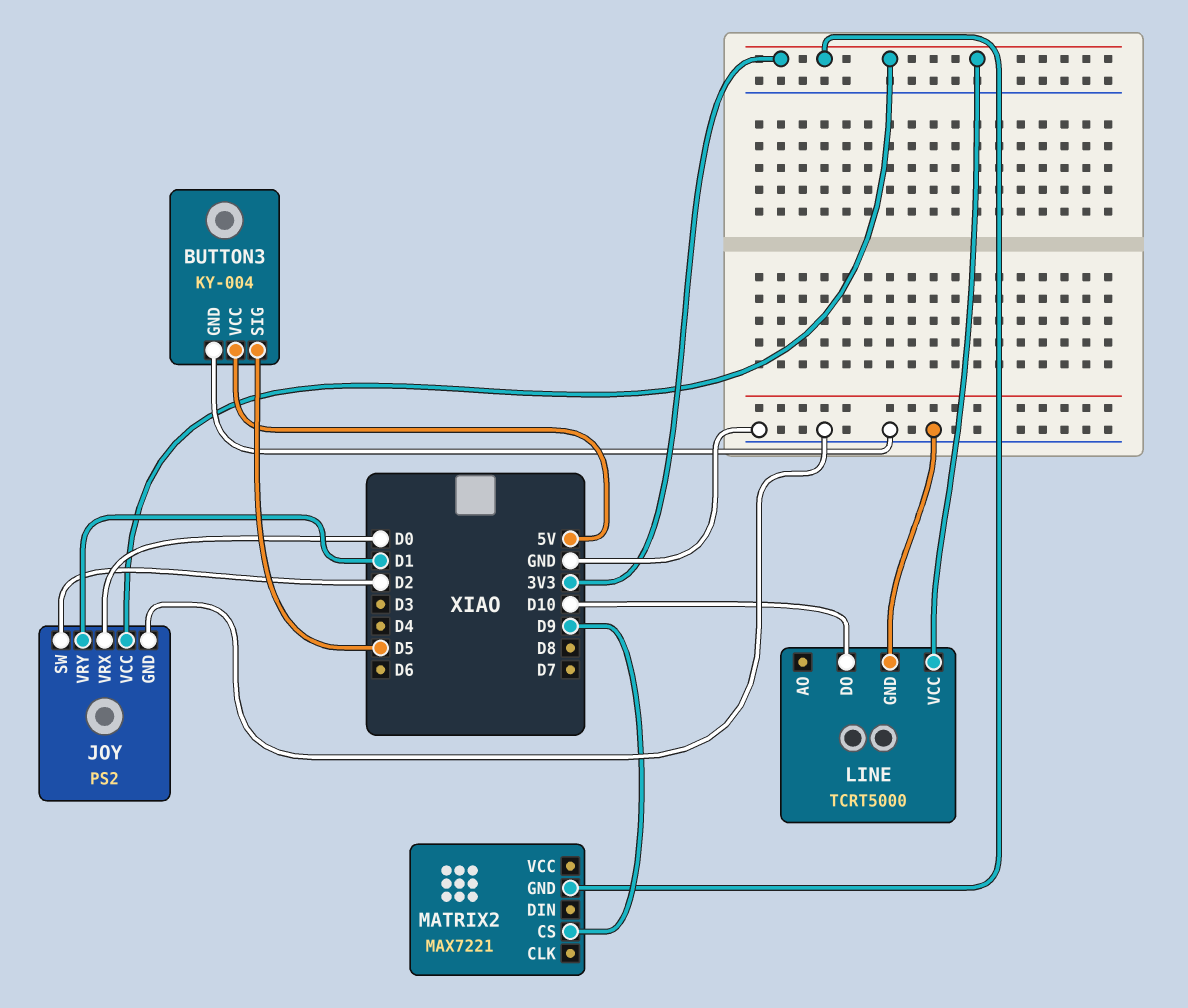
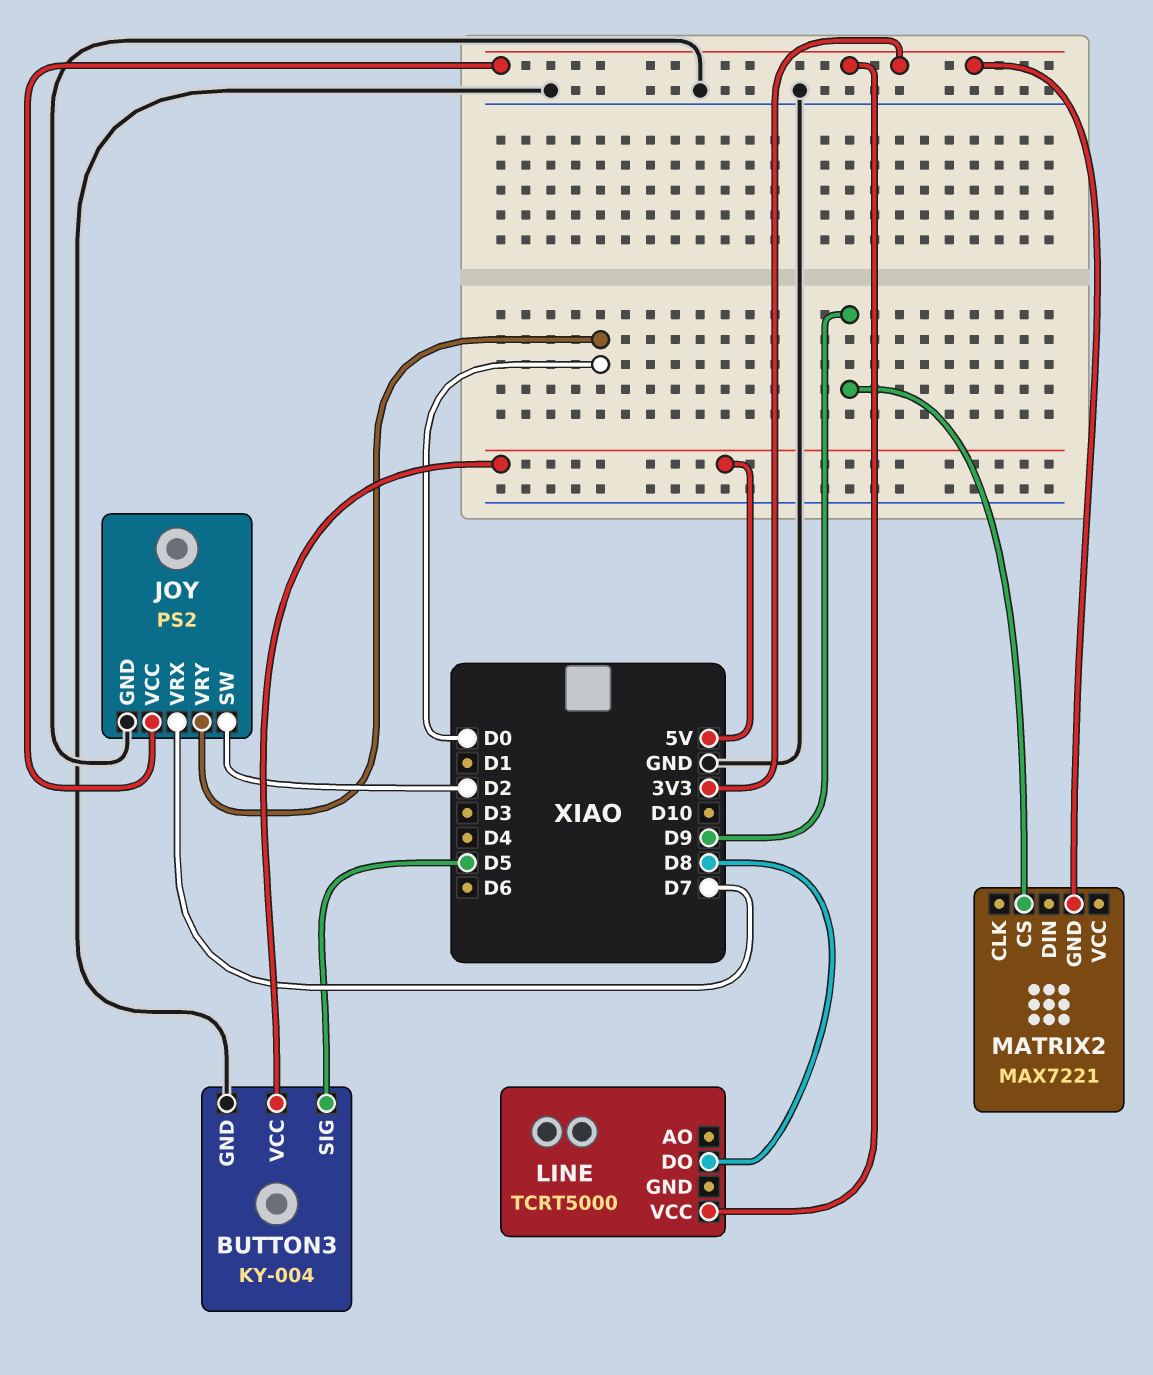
JOY pin VRX: D0 -> D7
JOY pin VRY: D1 -> D0
LINE pin DO: D10 -> D8
LINE pin GND: GND -> none

